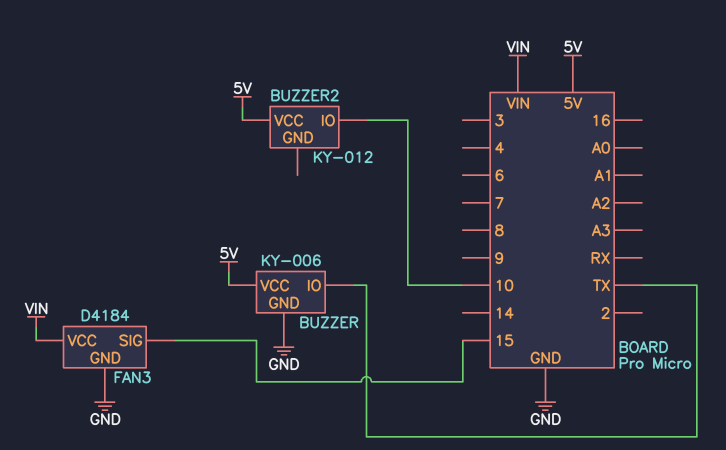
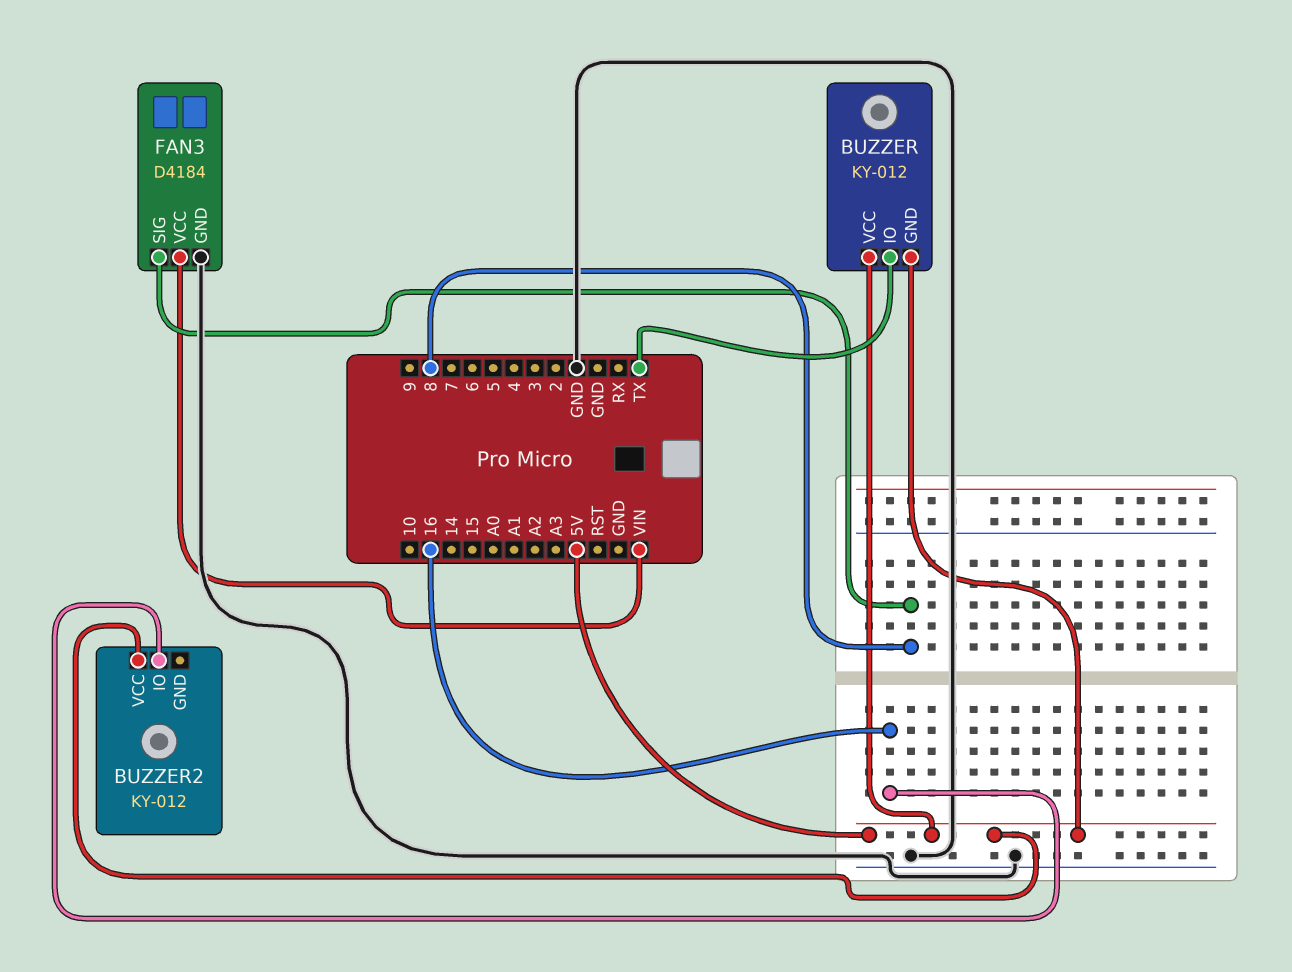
BUZZER: KY-006 -> KY-012
BUZZER pin GND: GND -> 5V
BUZZER2 pin IO: 10 -> 16
FAN3 pin SIG: 15 -> 8

